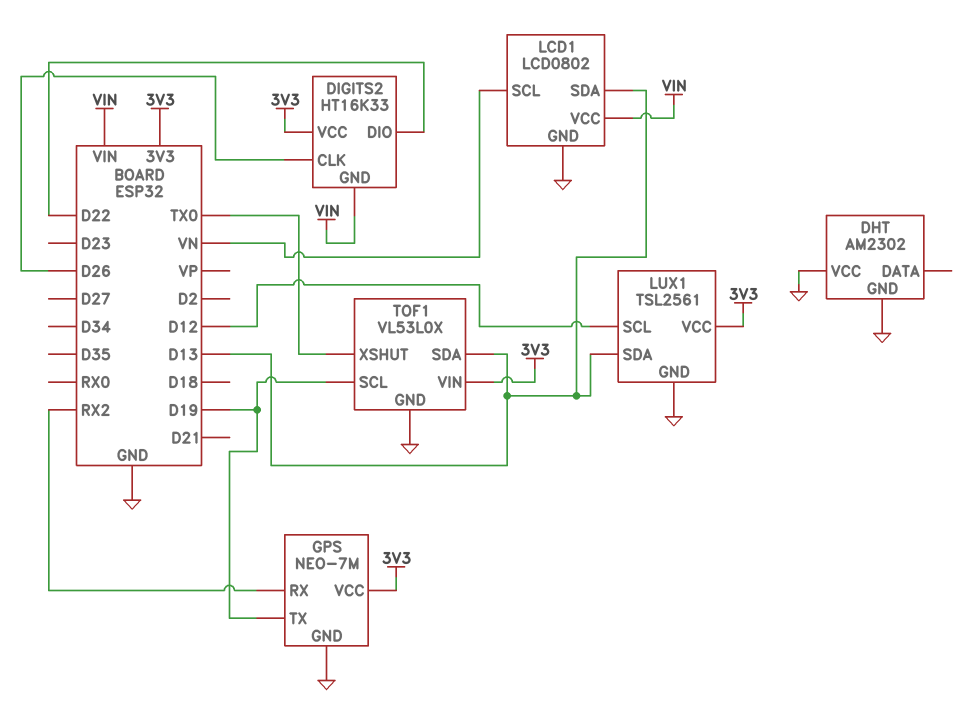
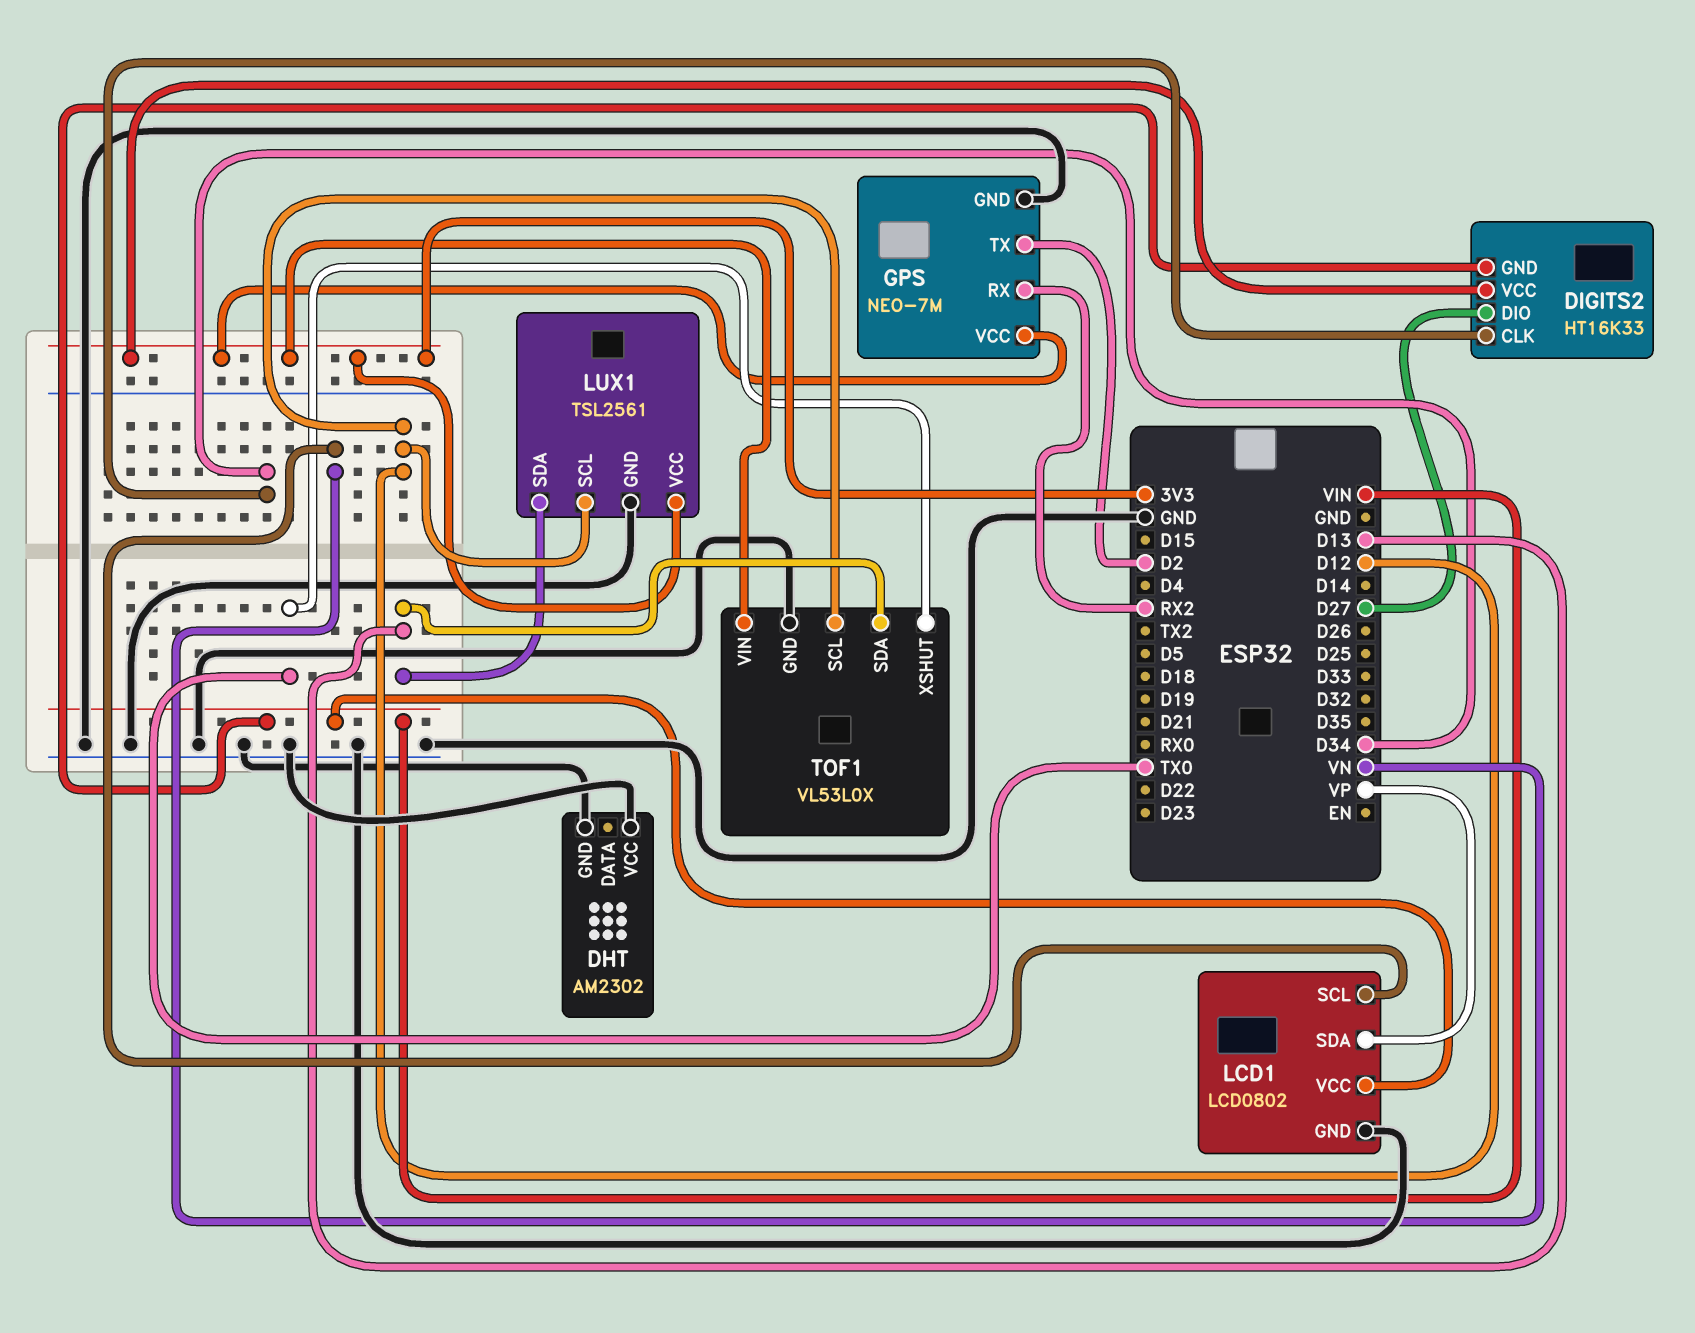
DIGITS2 pin CLK: D26 -> D34
DIGITS2 pin DIO: D22 -> D27
GPS pin TX: D19 -> D2
LCD1 pin SDA: D13 -> VP
TOF1 pin SCL: D19 -> D12

